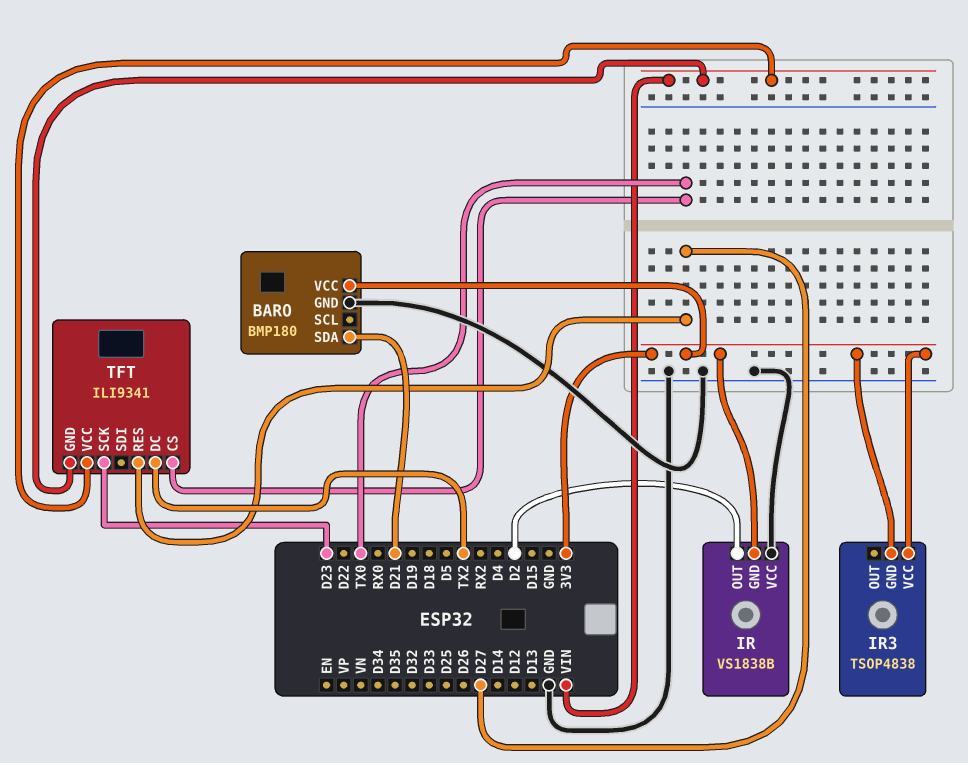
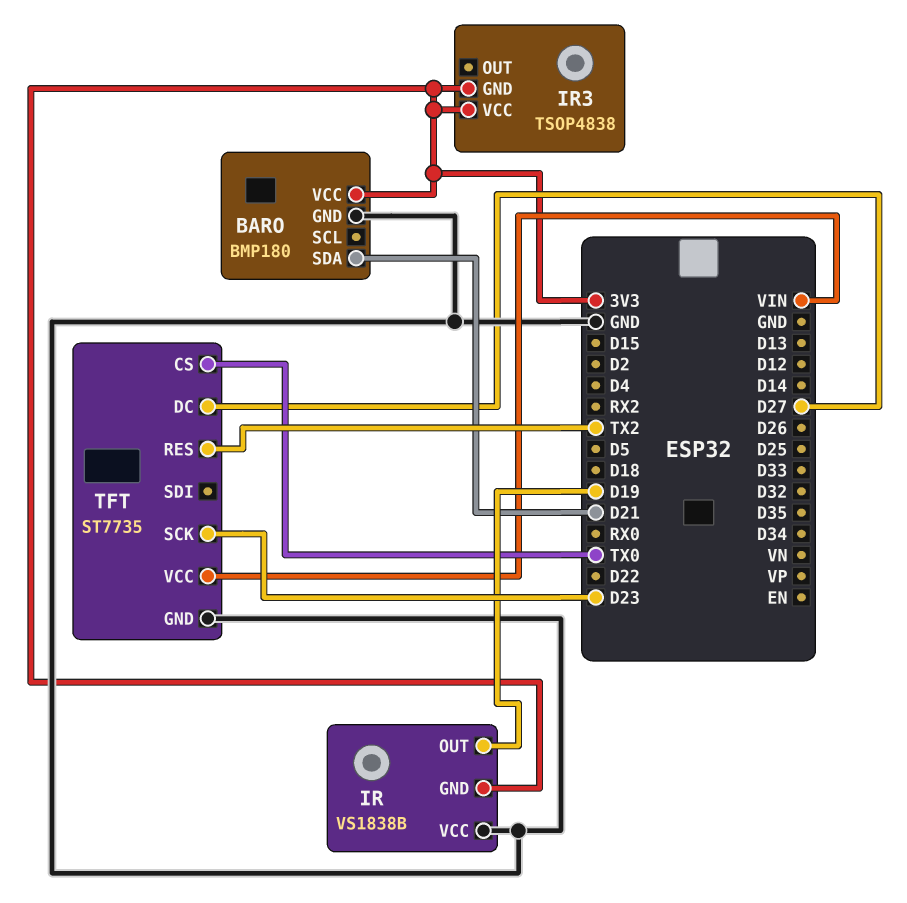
IR pin OUT: D2 -> D19
TFT: ILI9341 -> ST7735
TFT pin DC: TX2 -> D27
TFT pin GND: VIN -> GND
TFT pin RES: D27 -> TX2

